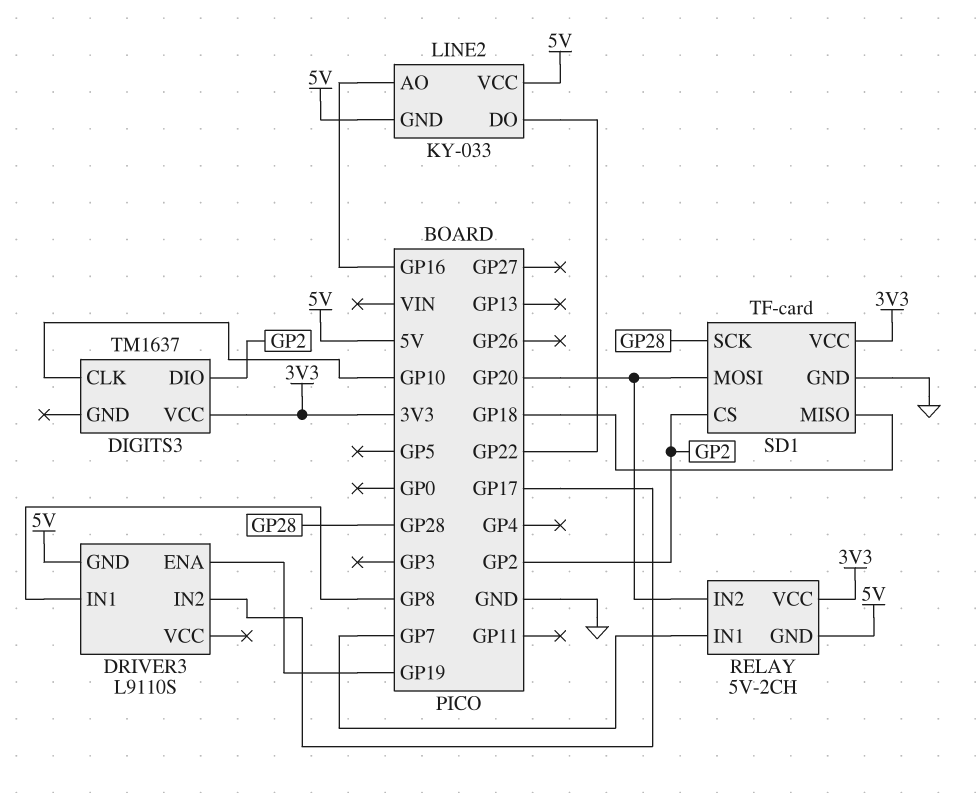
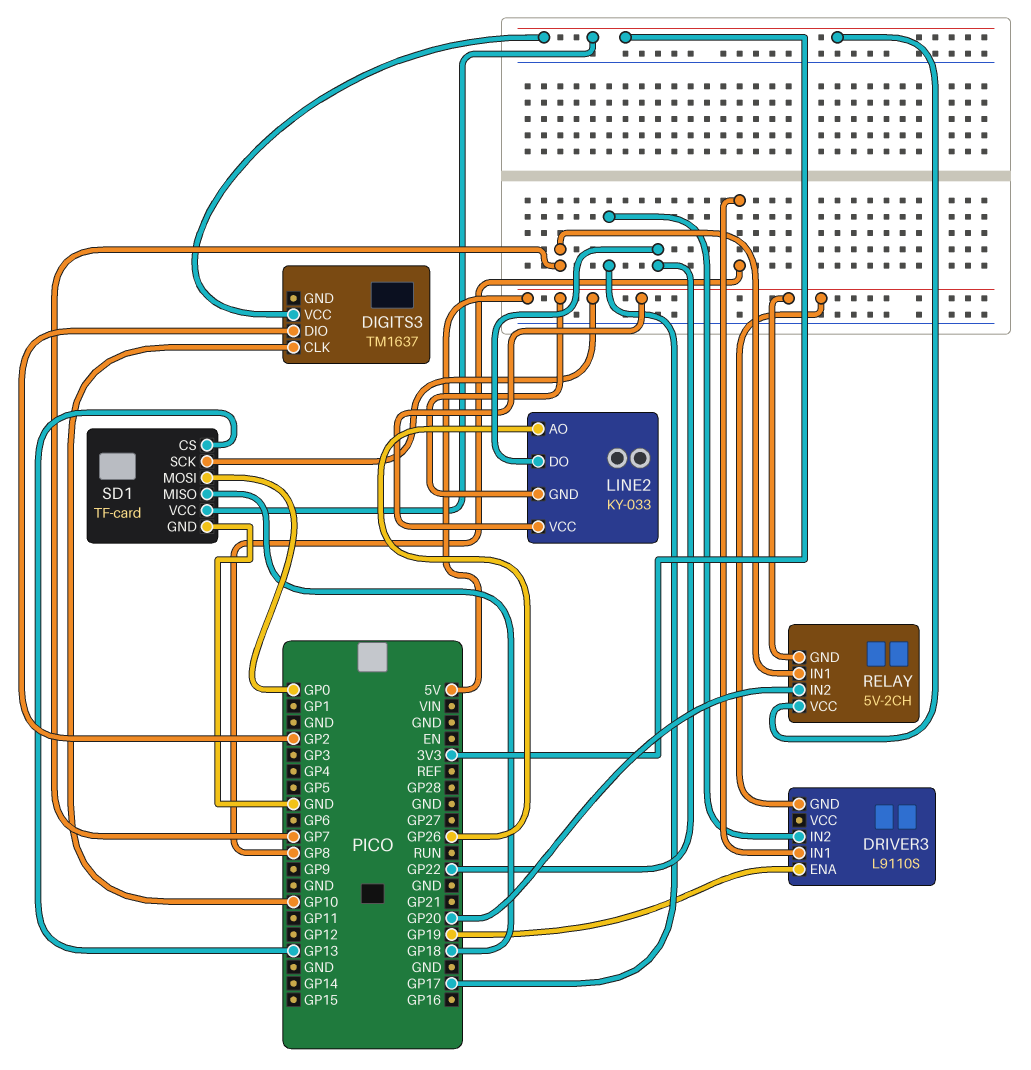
LINE2 pin AO: GP16 -> GP26
SD1 pin CS: GP2 -> GP13
SD1 pin MOSI: GP20 -> GP0
SD1 pin SCK: GP28 -> 5V

